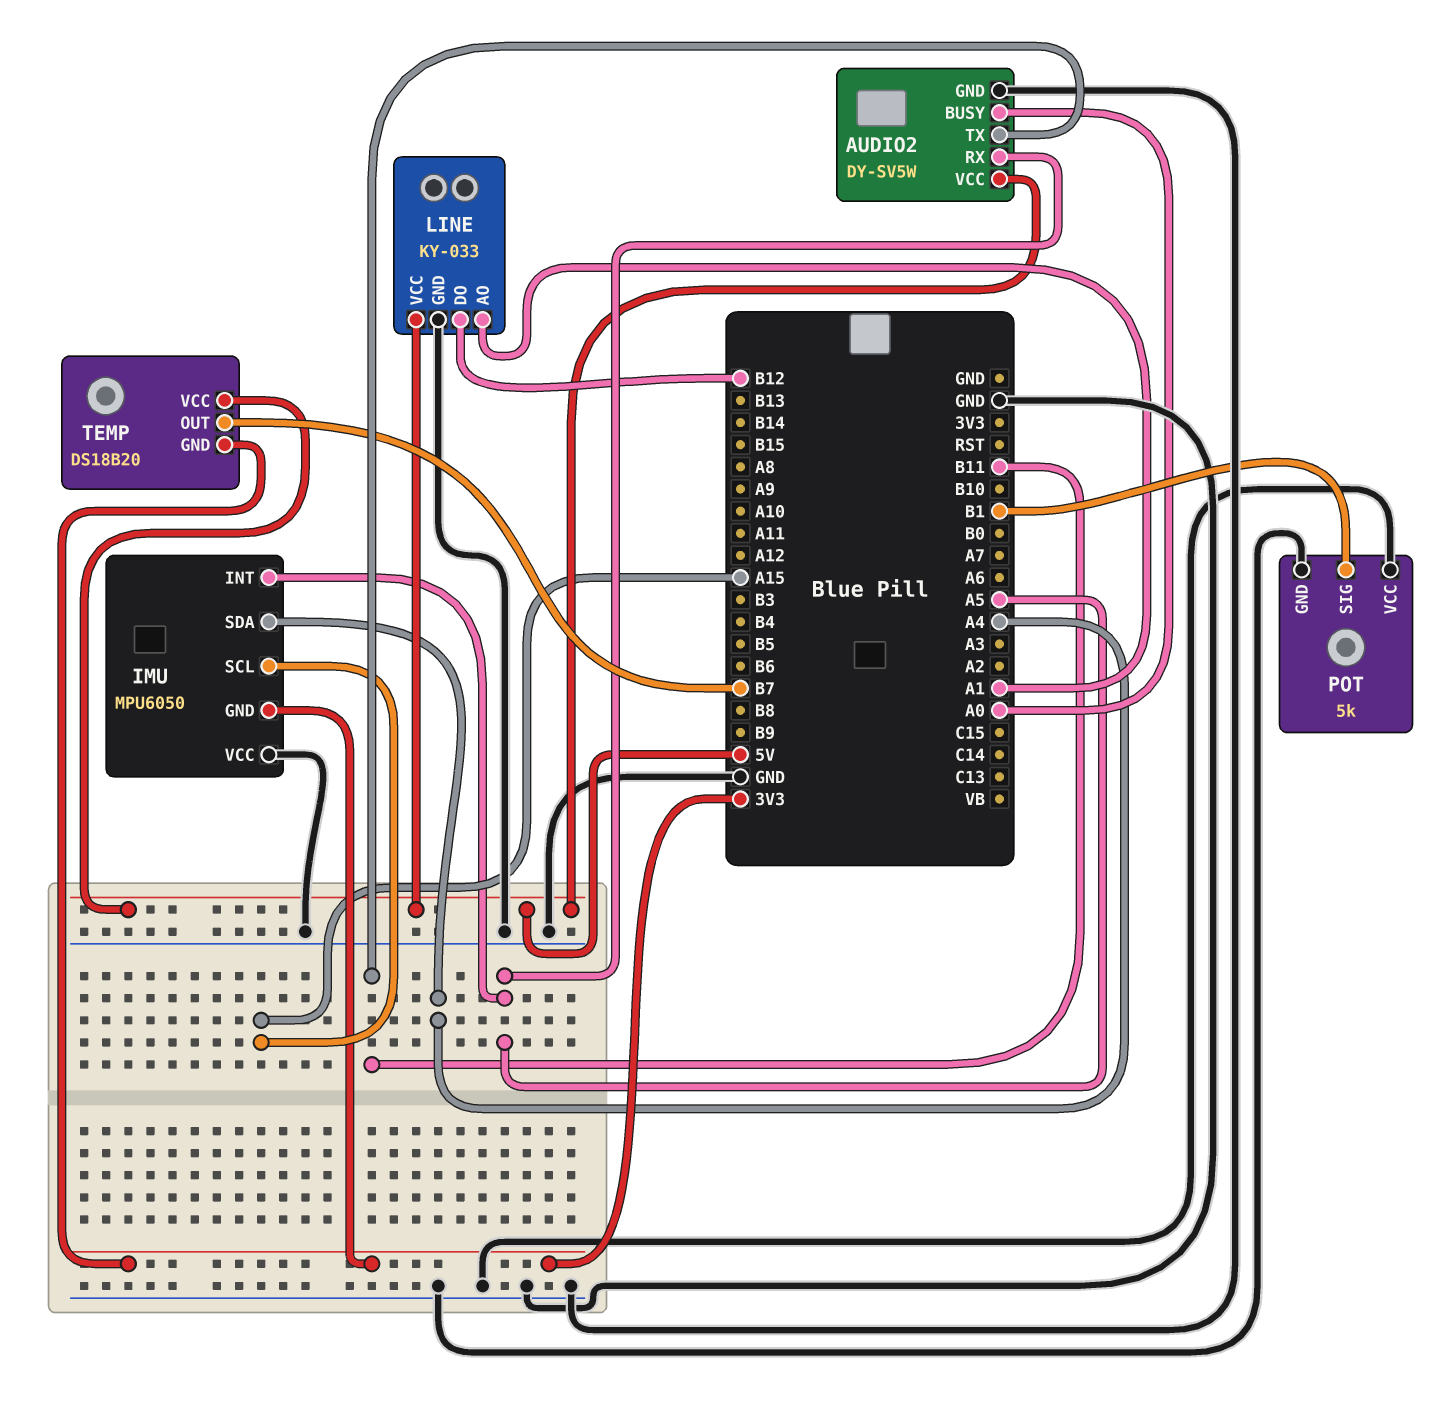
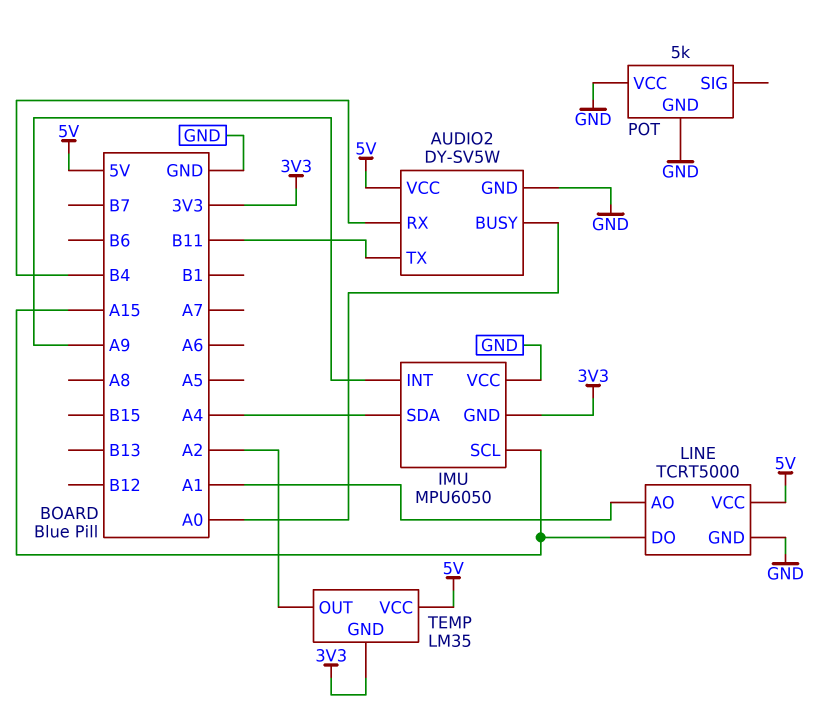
AUDIO2 pin RX: A5 -> B4
IMU pin INT: A5 -> A9
LINE: KY-033 -> TCRT5000
LINE pin DO: B12 -> A15
POT pin SIG: B1 -> none
TEMP: DS18B20 -> LM35
TEMP pin OUT: B7 -> A2

